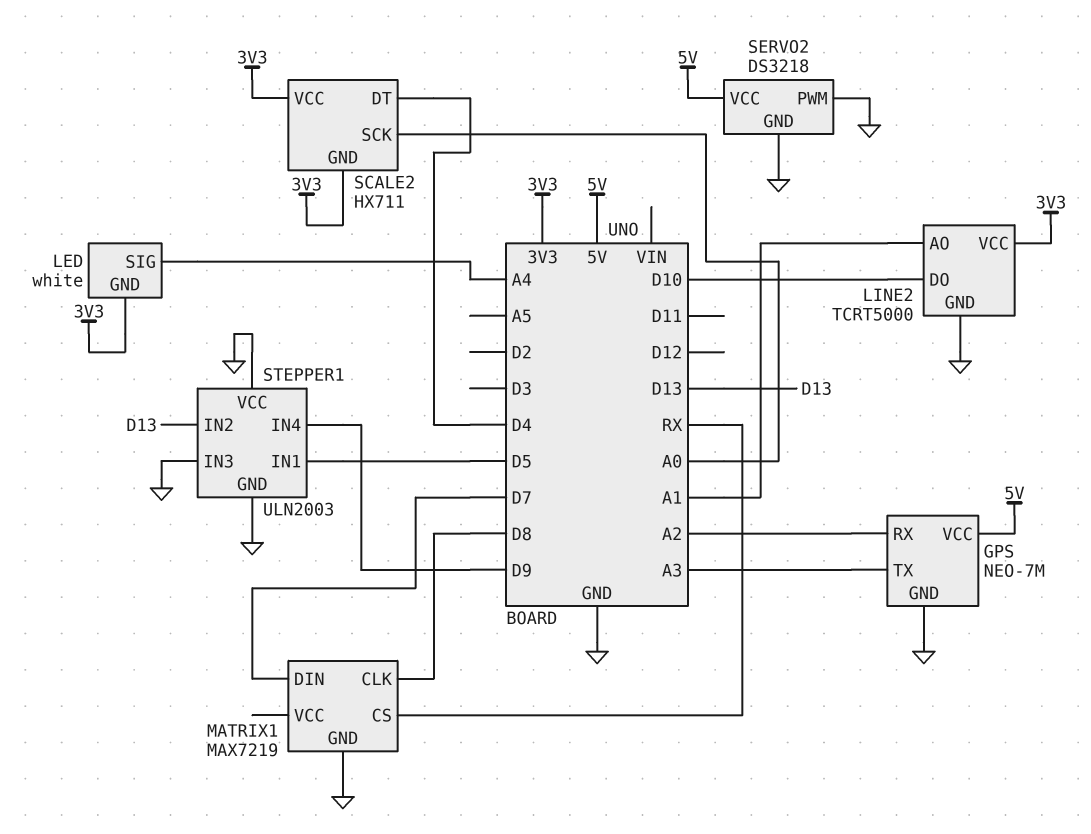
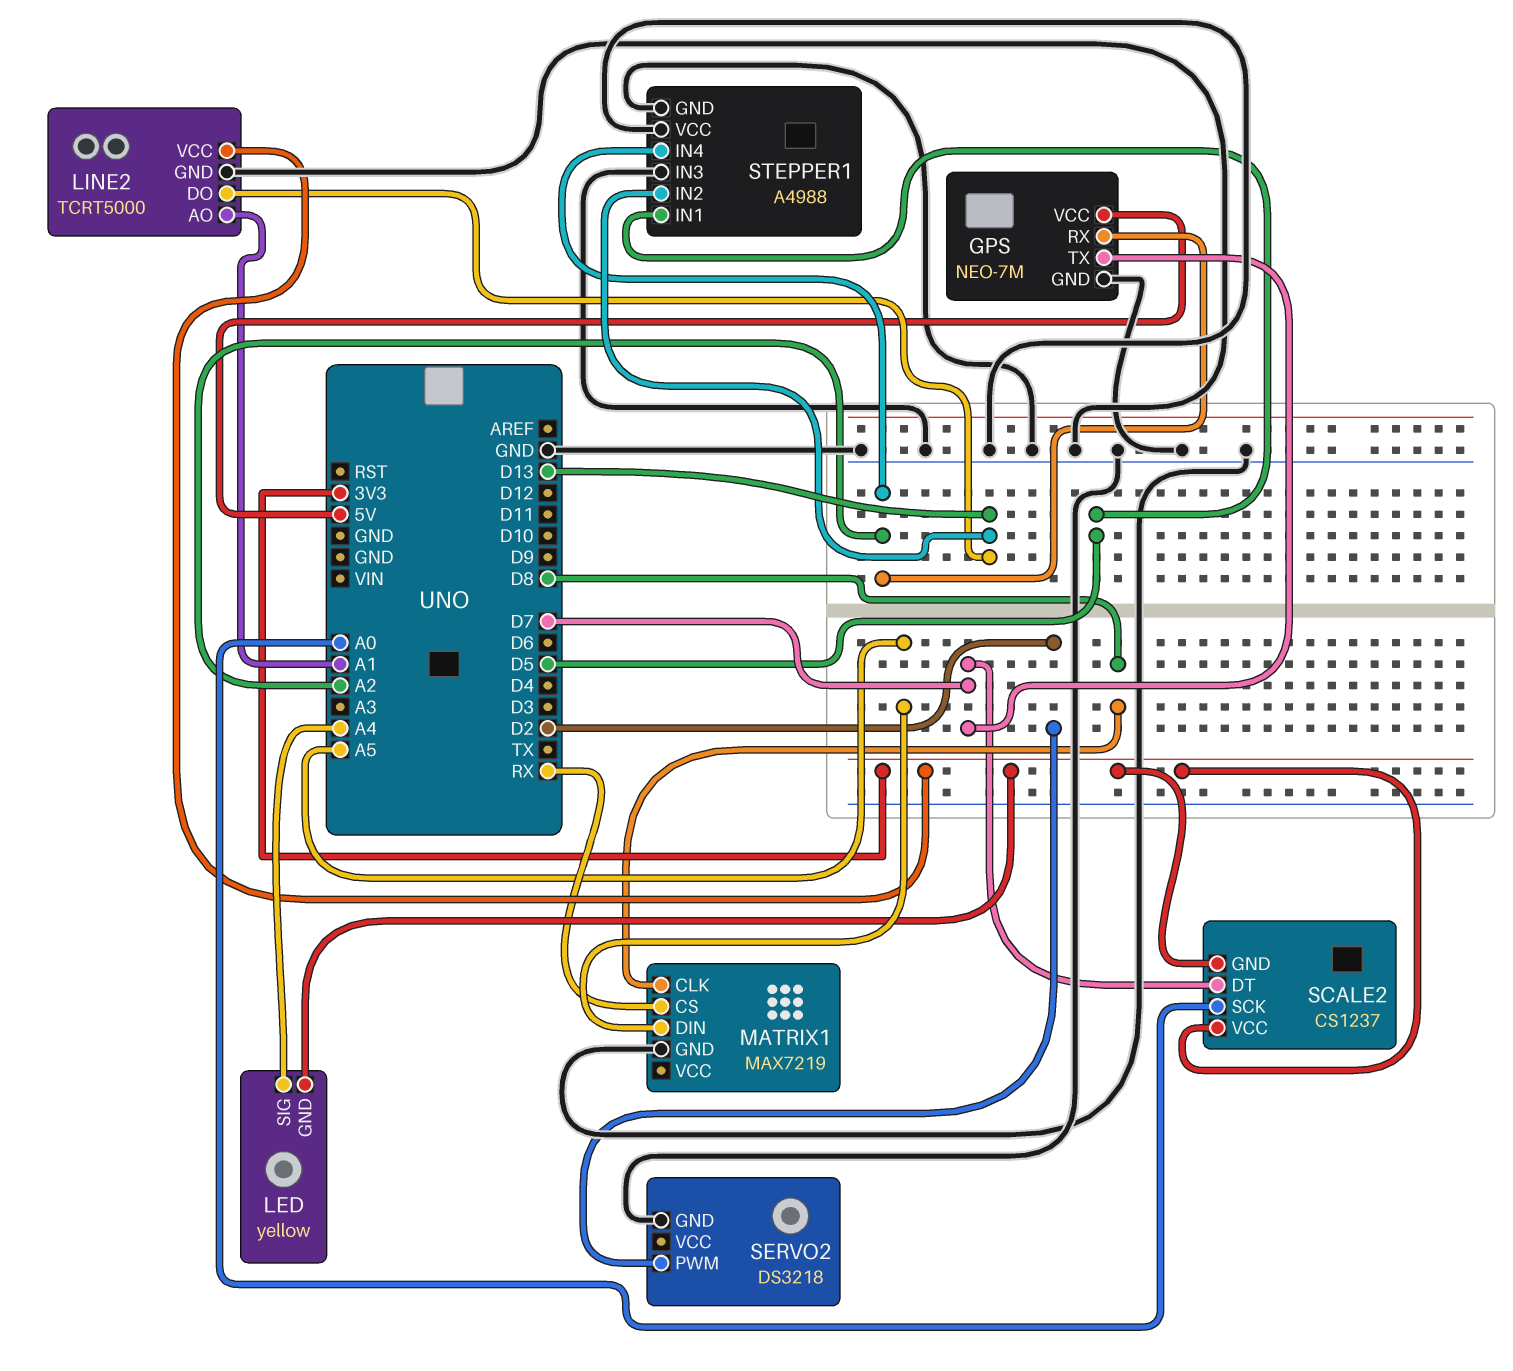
GPS pin TX: A3 -> D7
LED: white -> yellow
LINE2 pin DO: D10 -> D13
MATRIX1 pin DIN: D7 -> A5
SCALE2: HX711 -> CS1237
SCALE2 pin DT: D4 -> D7
SERVO2 pin PWM: GND -> D2
SERVO2 pin VCC: 5V -> none
STEPPER1: ULN2003 -> A4988
STEPPER1 pin IN4: D9 -> A2

